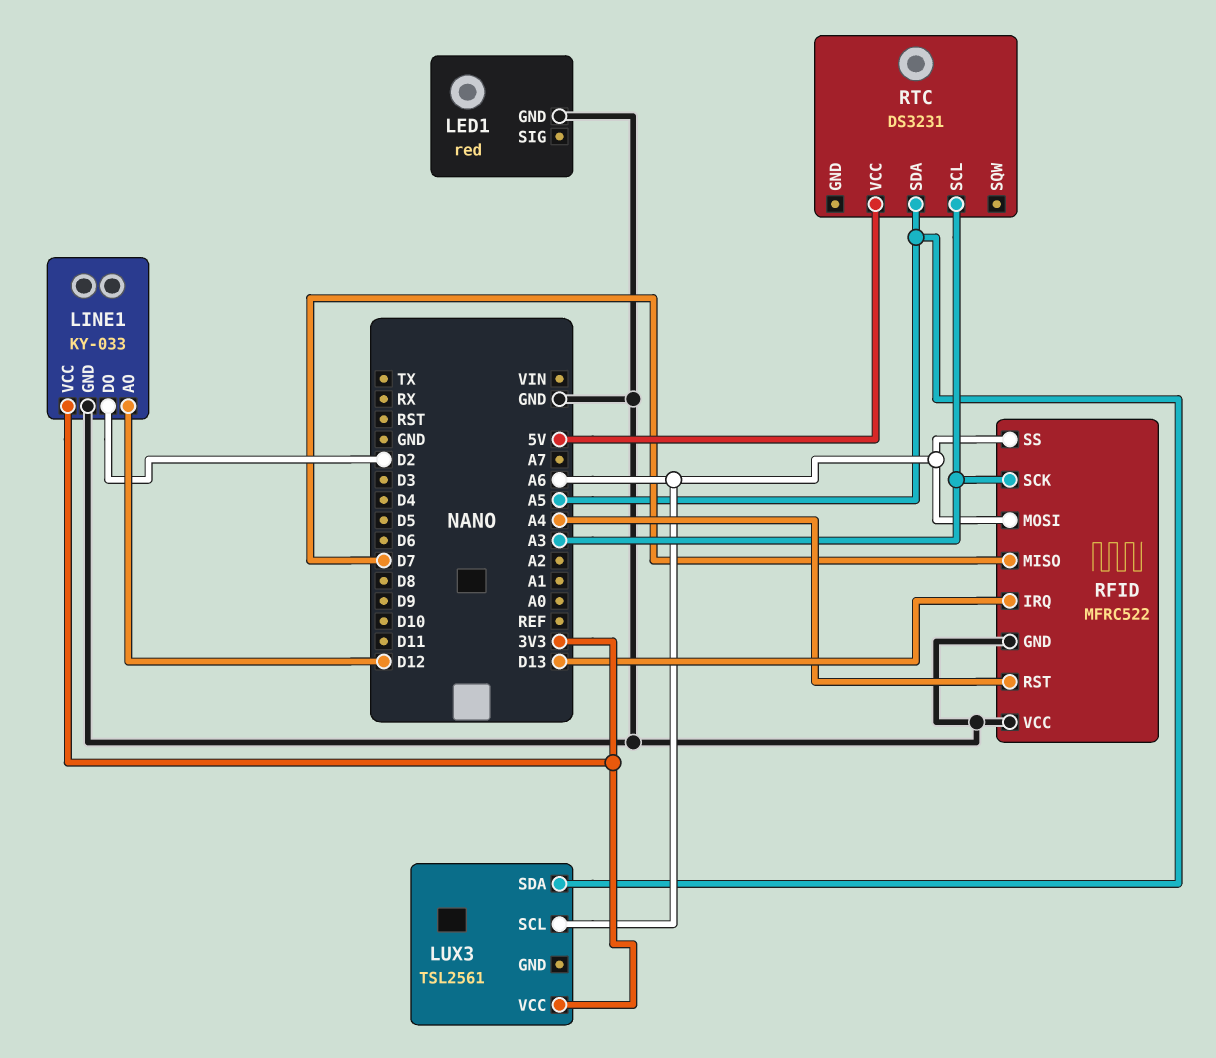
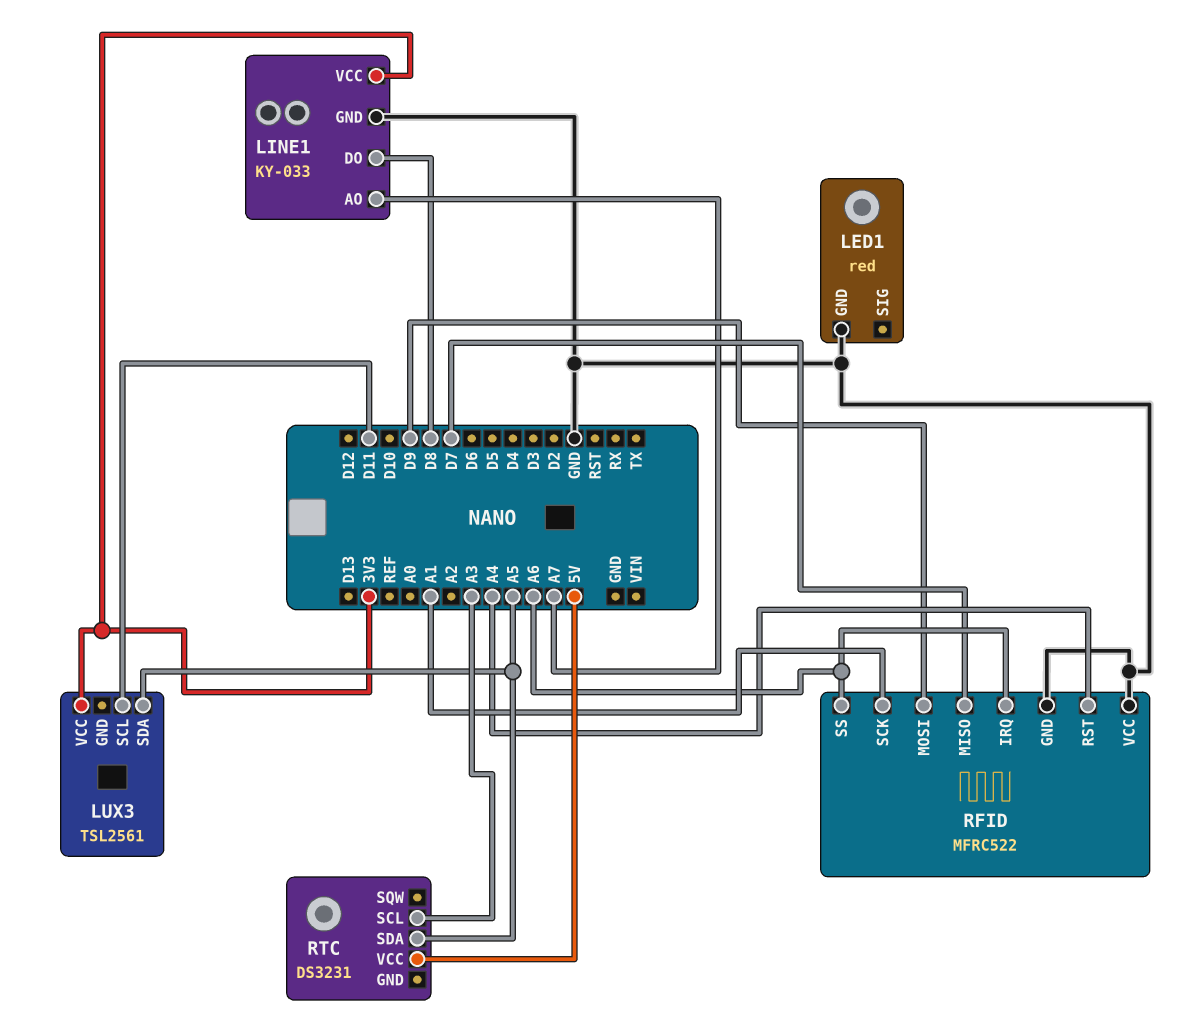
LINE1 pin AO: D12 -> A7
LINE1 pin DO: D2 -> D8
LUX3 pin SCL: A6 -> D11
RFID pin IRQ: D13 -> A6
RFID pin MOSI: A6 -> D9
RFID pin SCK: A3 -> A1

